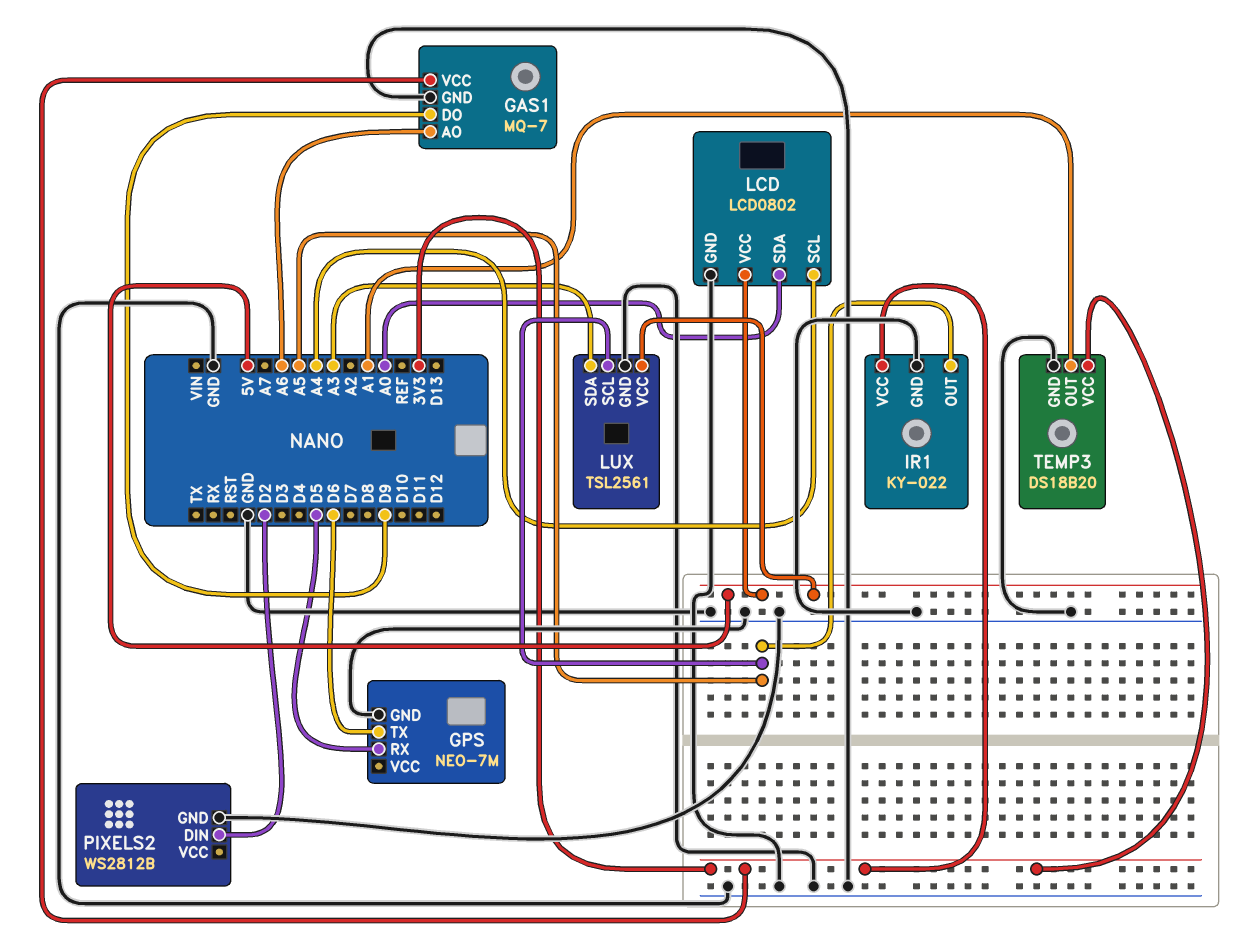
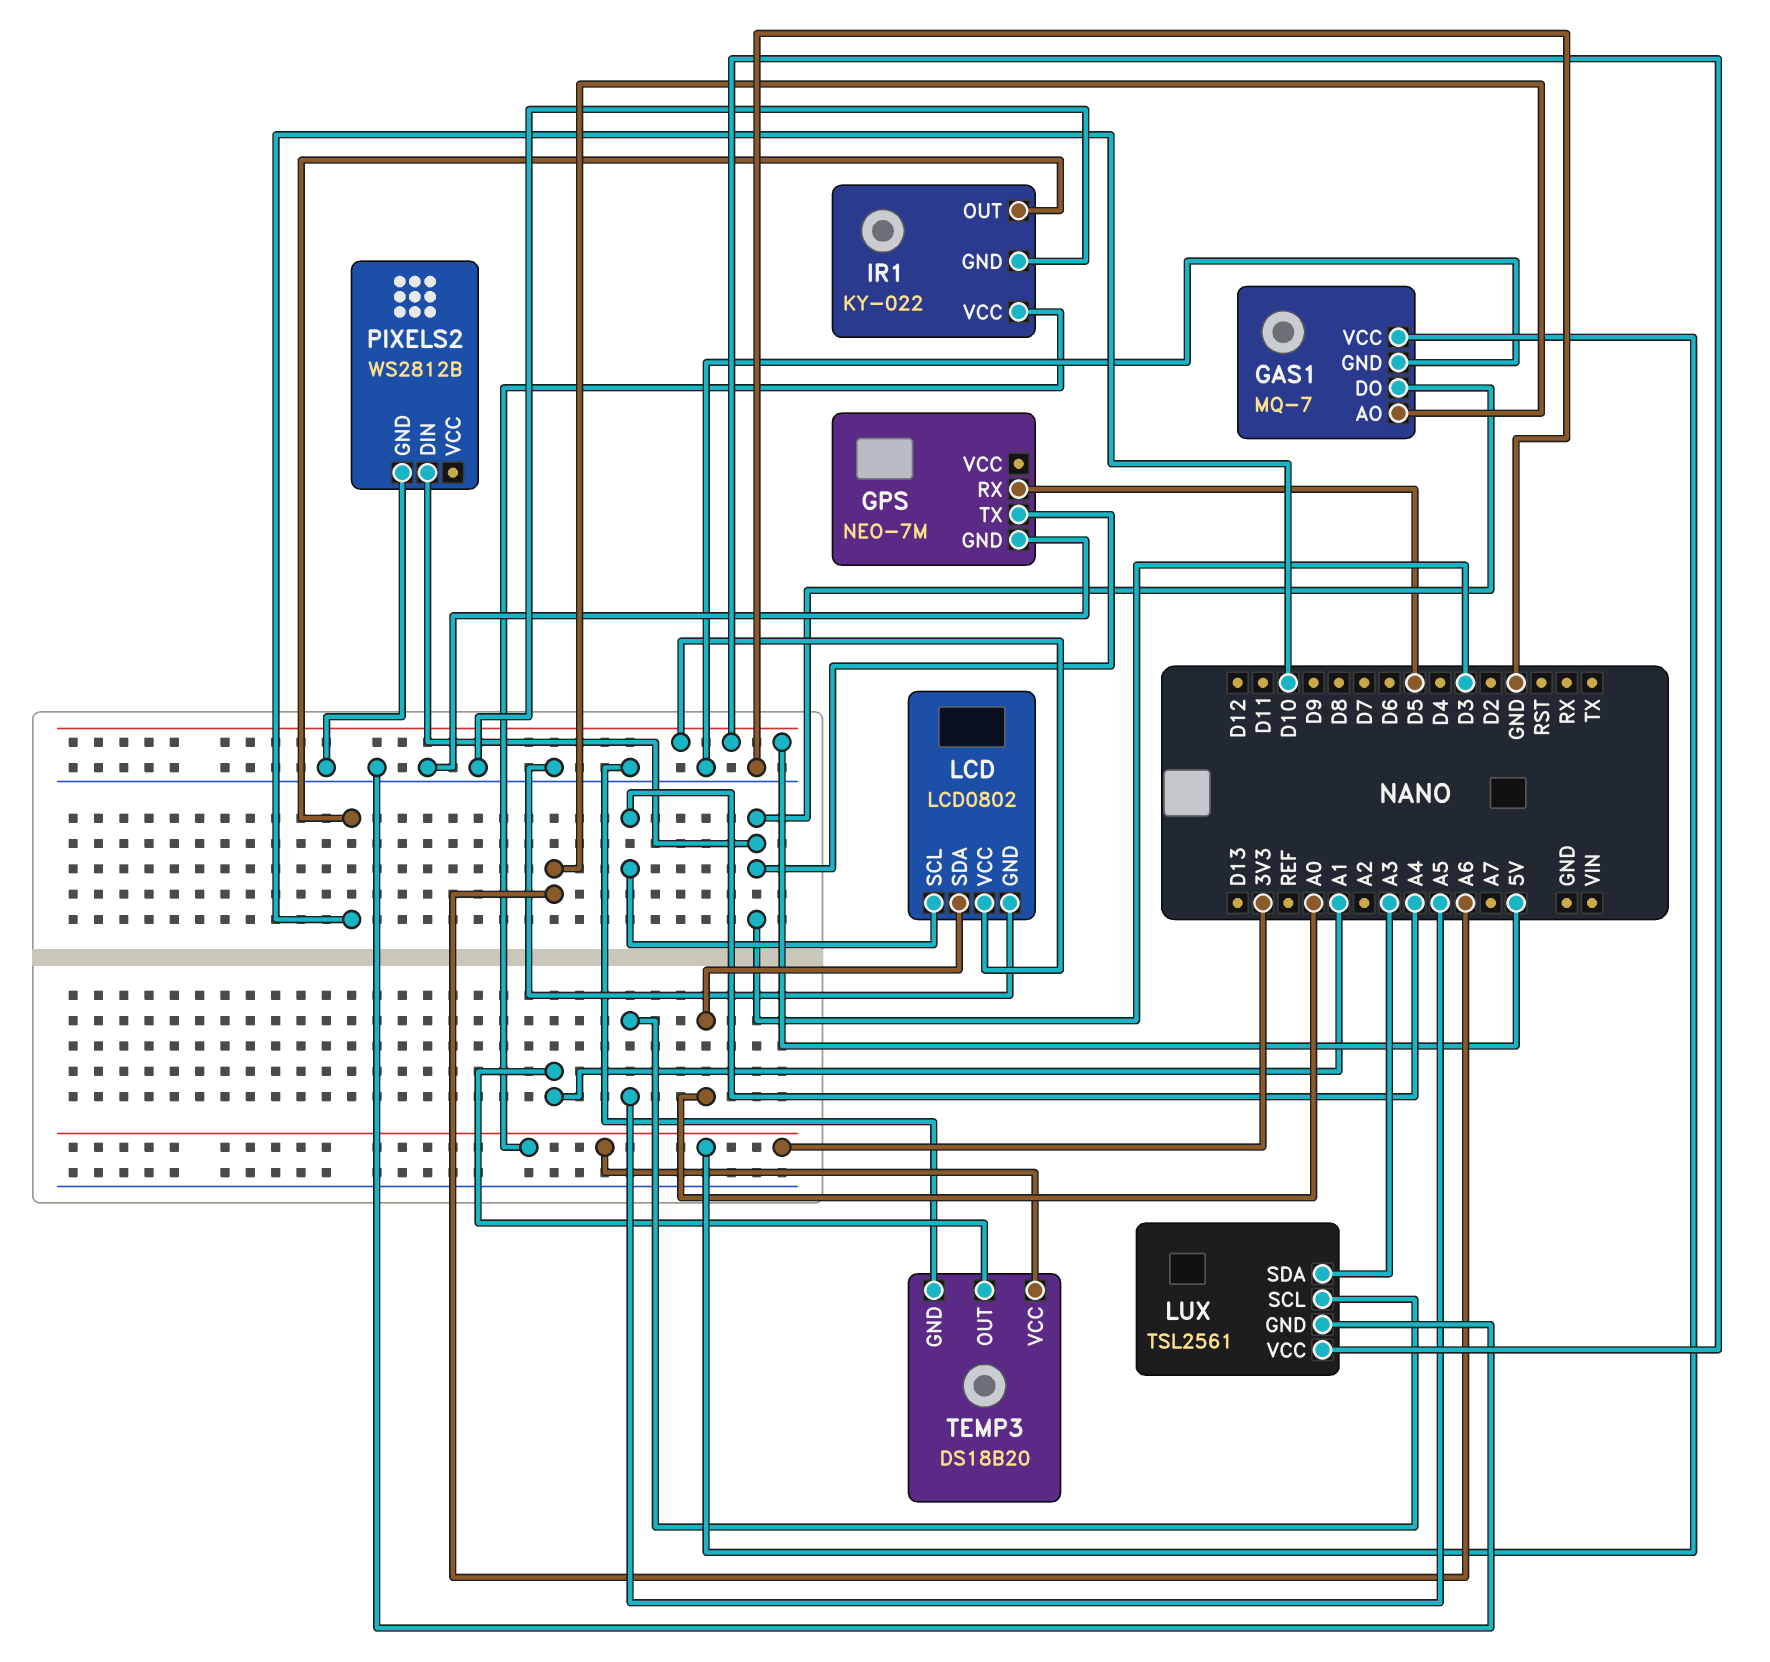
GAS1 pin DO: D9 -> D3
GPS pin TX: D6 -> D3
IR1 pin OUT: A5 -> D10
PIXELS2 pin DIN: D2 -> D3

